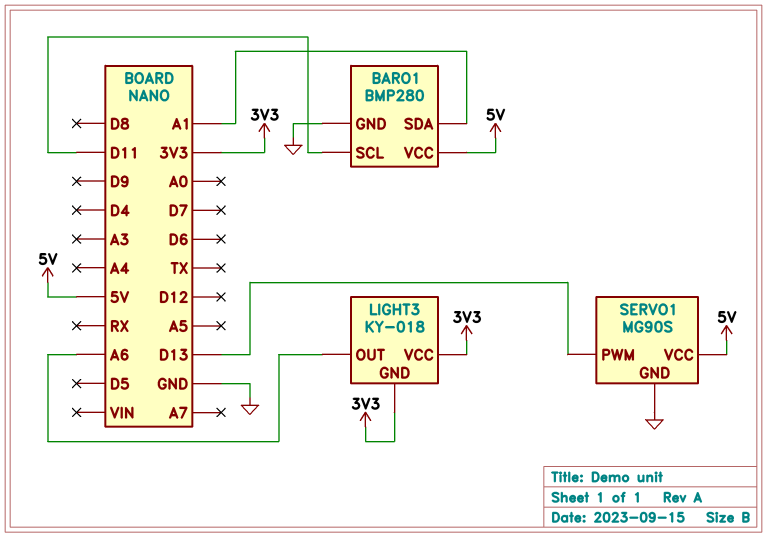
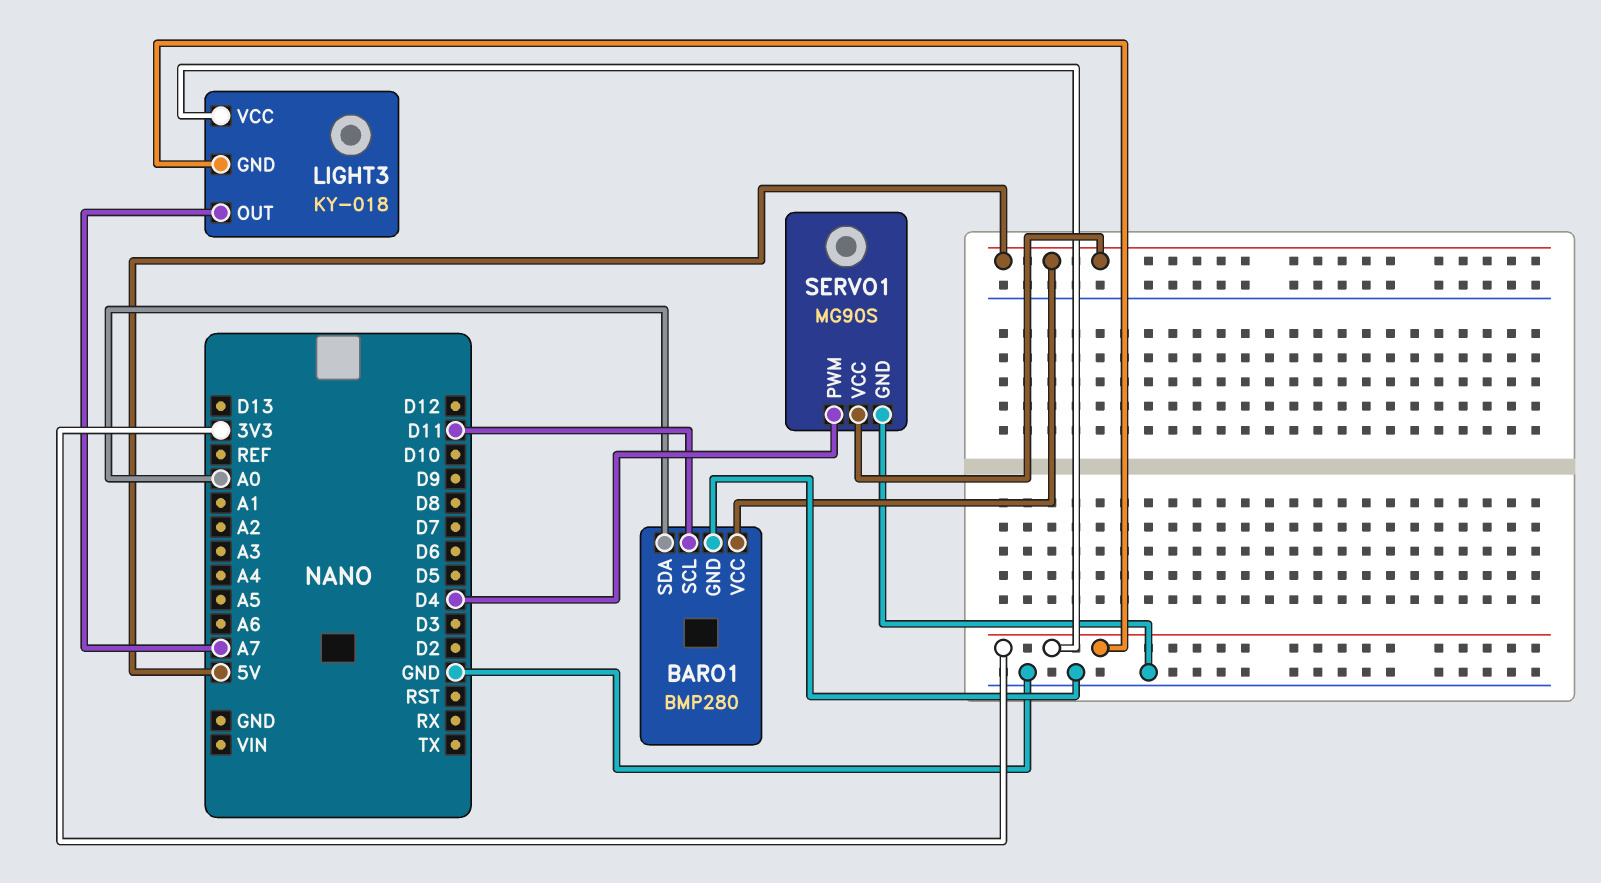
BARO1 pin SDA: A1 -> A0
LIGHT3 pin OUT: A6 -> A7
SERVO1 pin PWM: D13 -> D4

